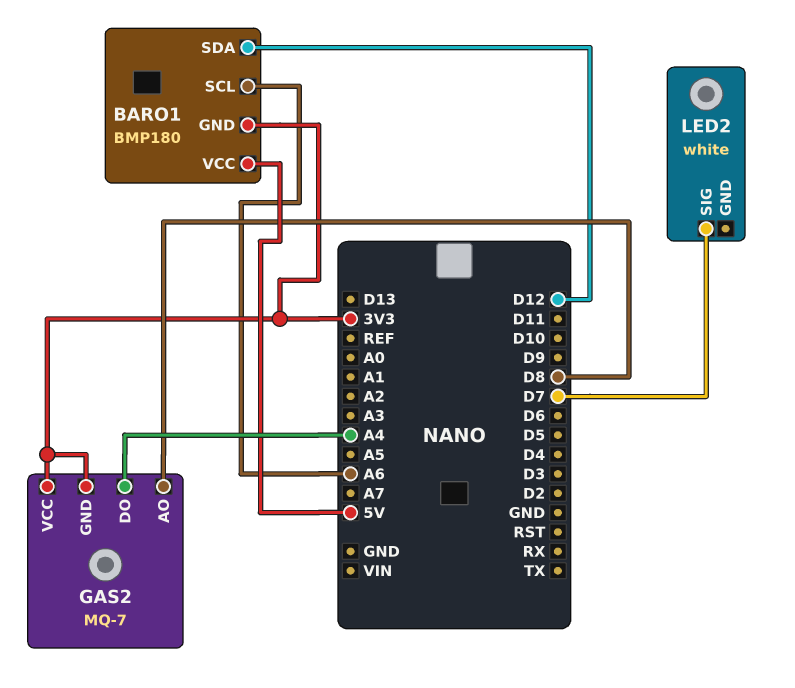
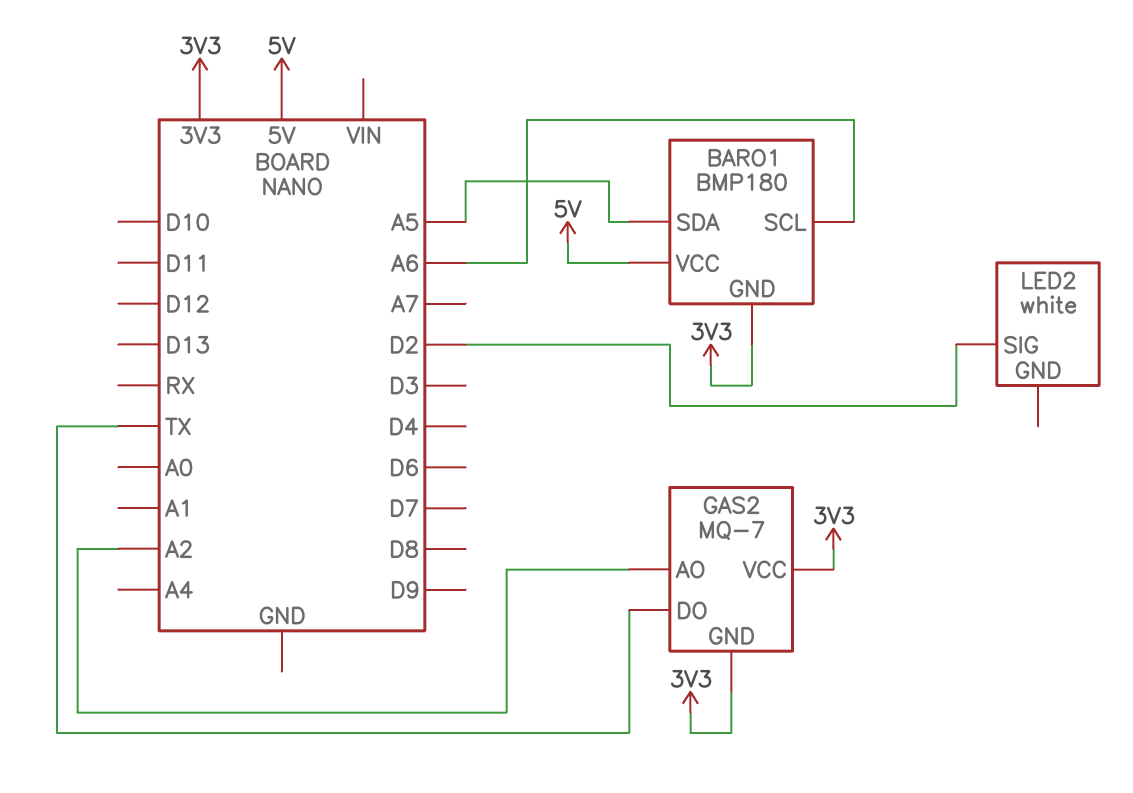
BARO1 pin SDA: D12 -> A5
GAS2 pin AO: D8 -> A2
GAS2 pin DO: A4 -> TX
LED2 pin SIG: D7 -> D2

